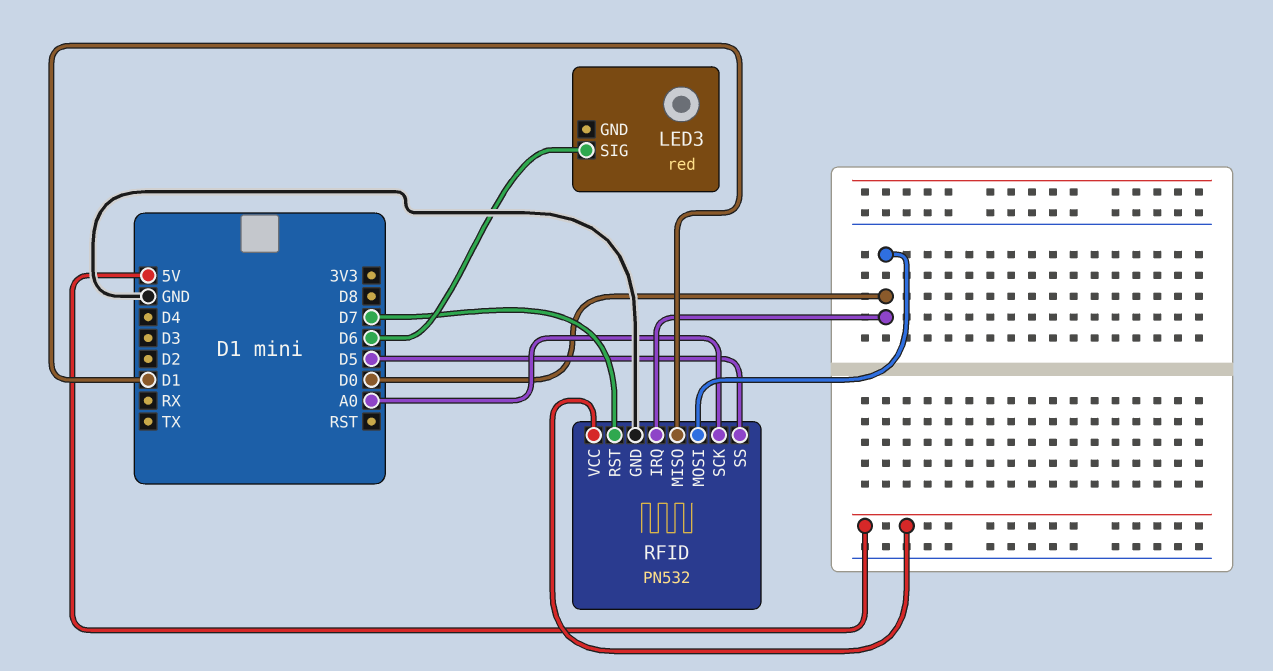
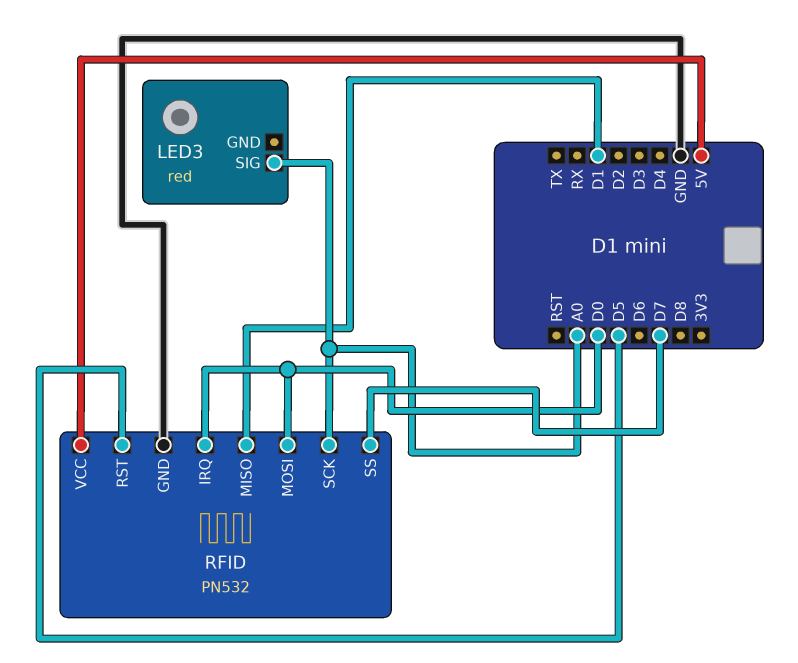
LED3 pin SIG: D6 -> A0
RFID pin RST: D7 -> D5
RFID pin SS: D5 -> D7

